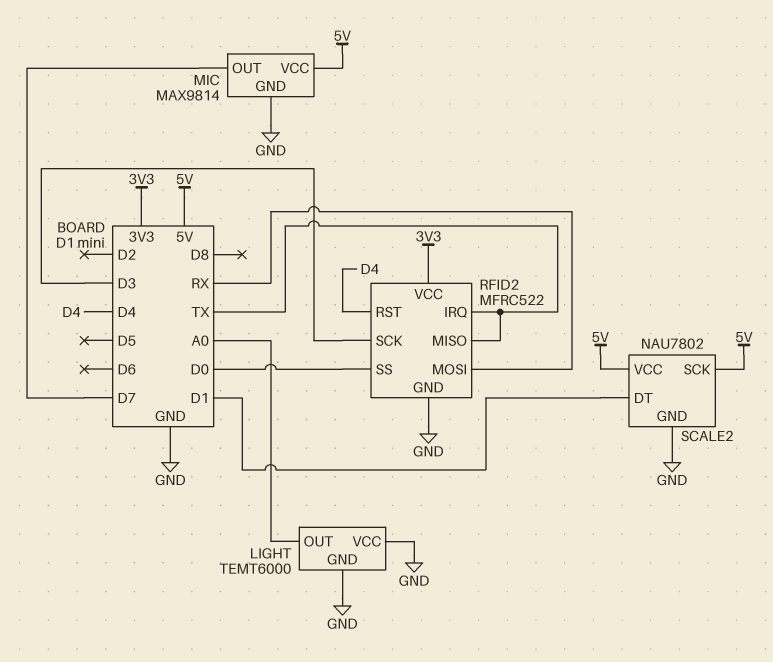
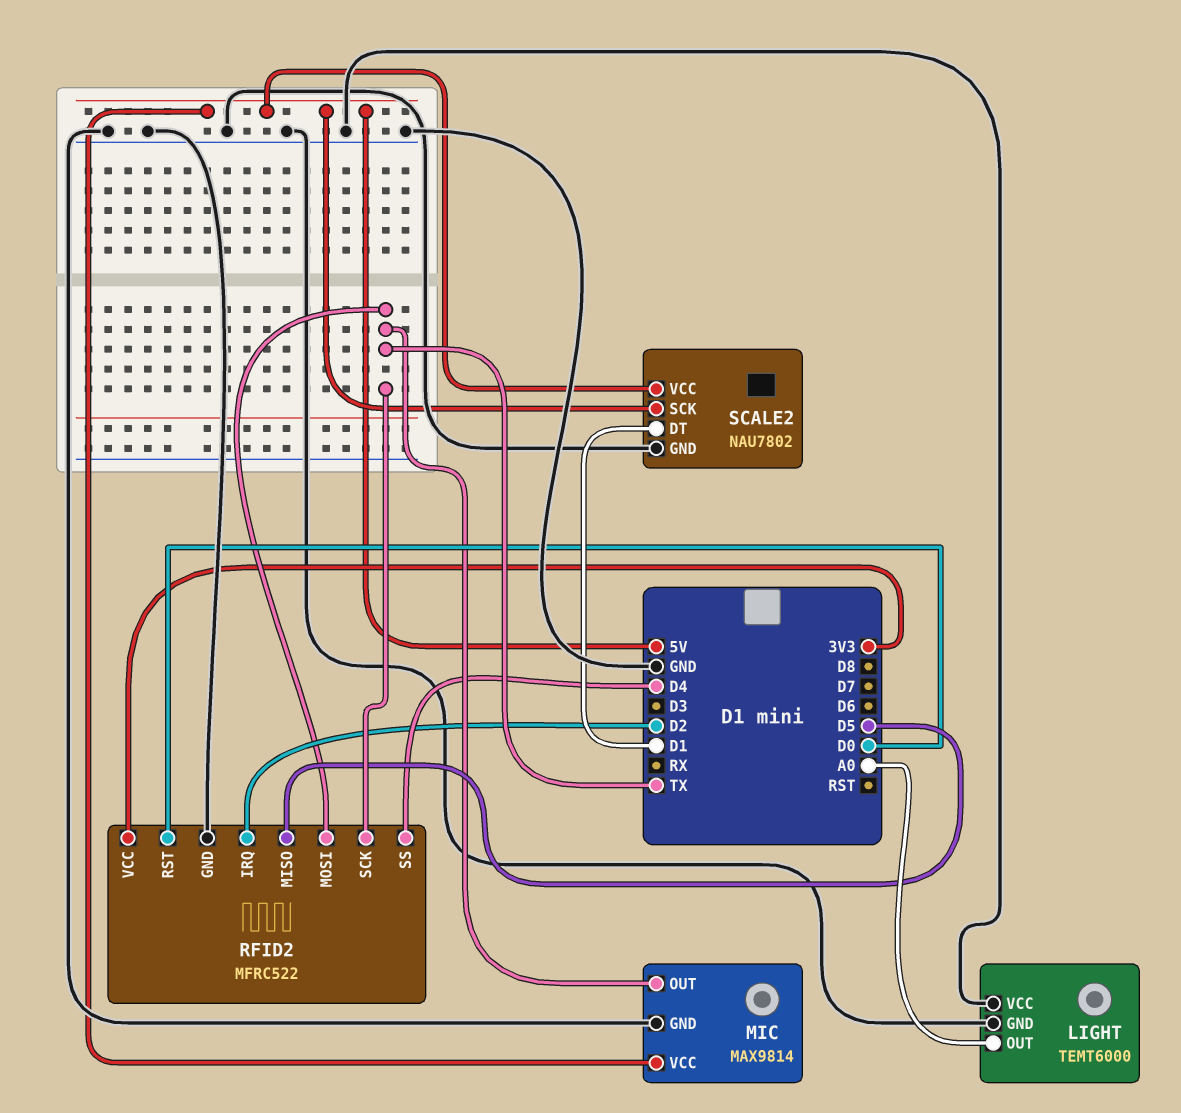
MIC pin OUT: D7 -> TX
RFID2 pin IRQ: TX -> D2
RFID2 pin MISO: TX -> D5
RFID2 pin MOSI: RX -> TX
RFID2 pin RST: D4 -> D0
RFID2 pin SCK: D3 -> TX
RFID2 pin SS: D0 -> D4

